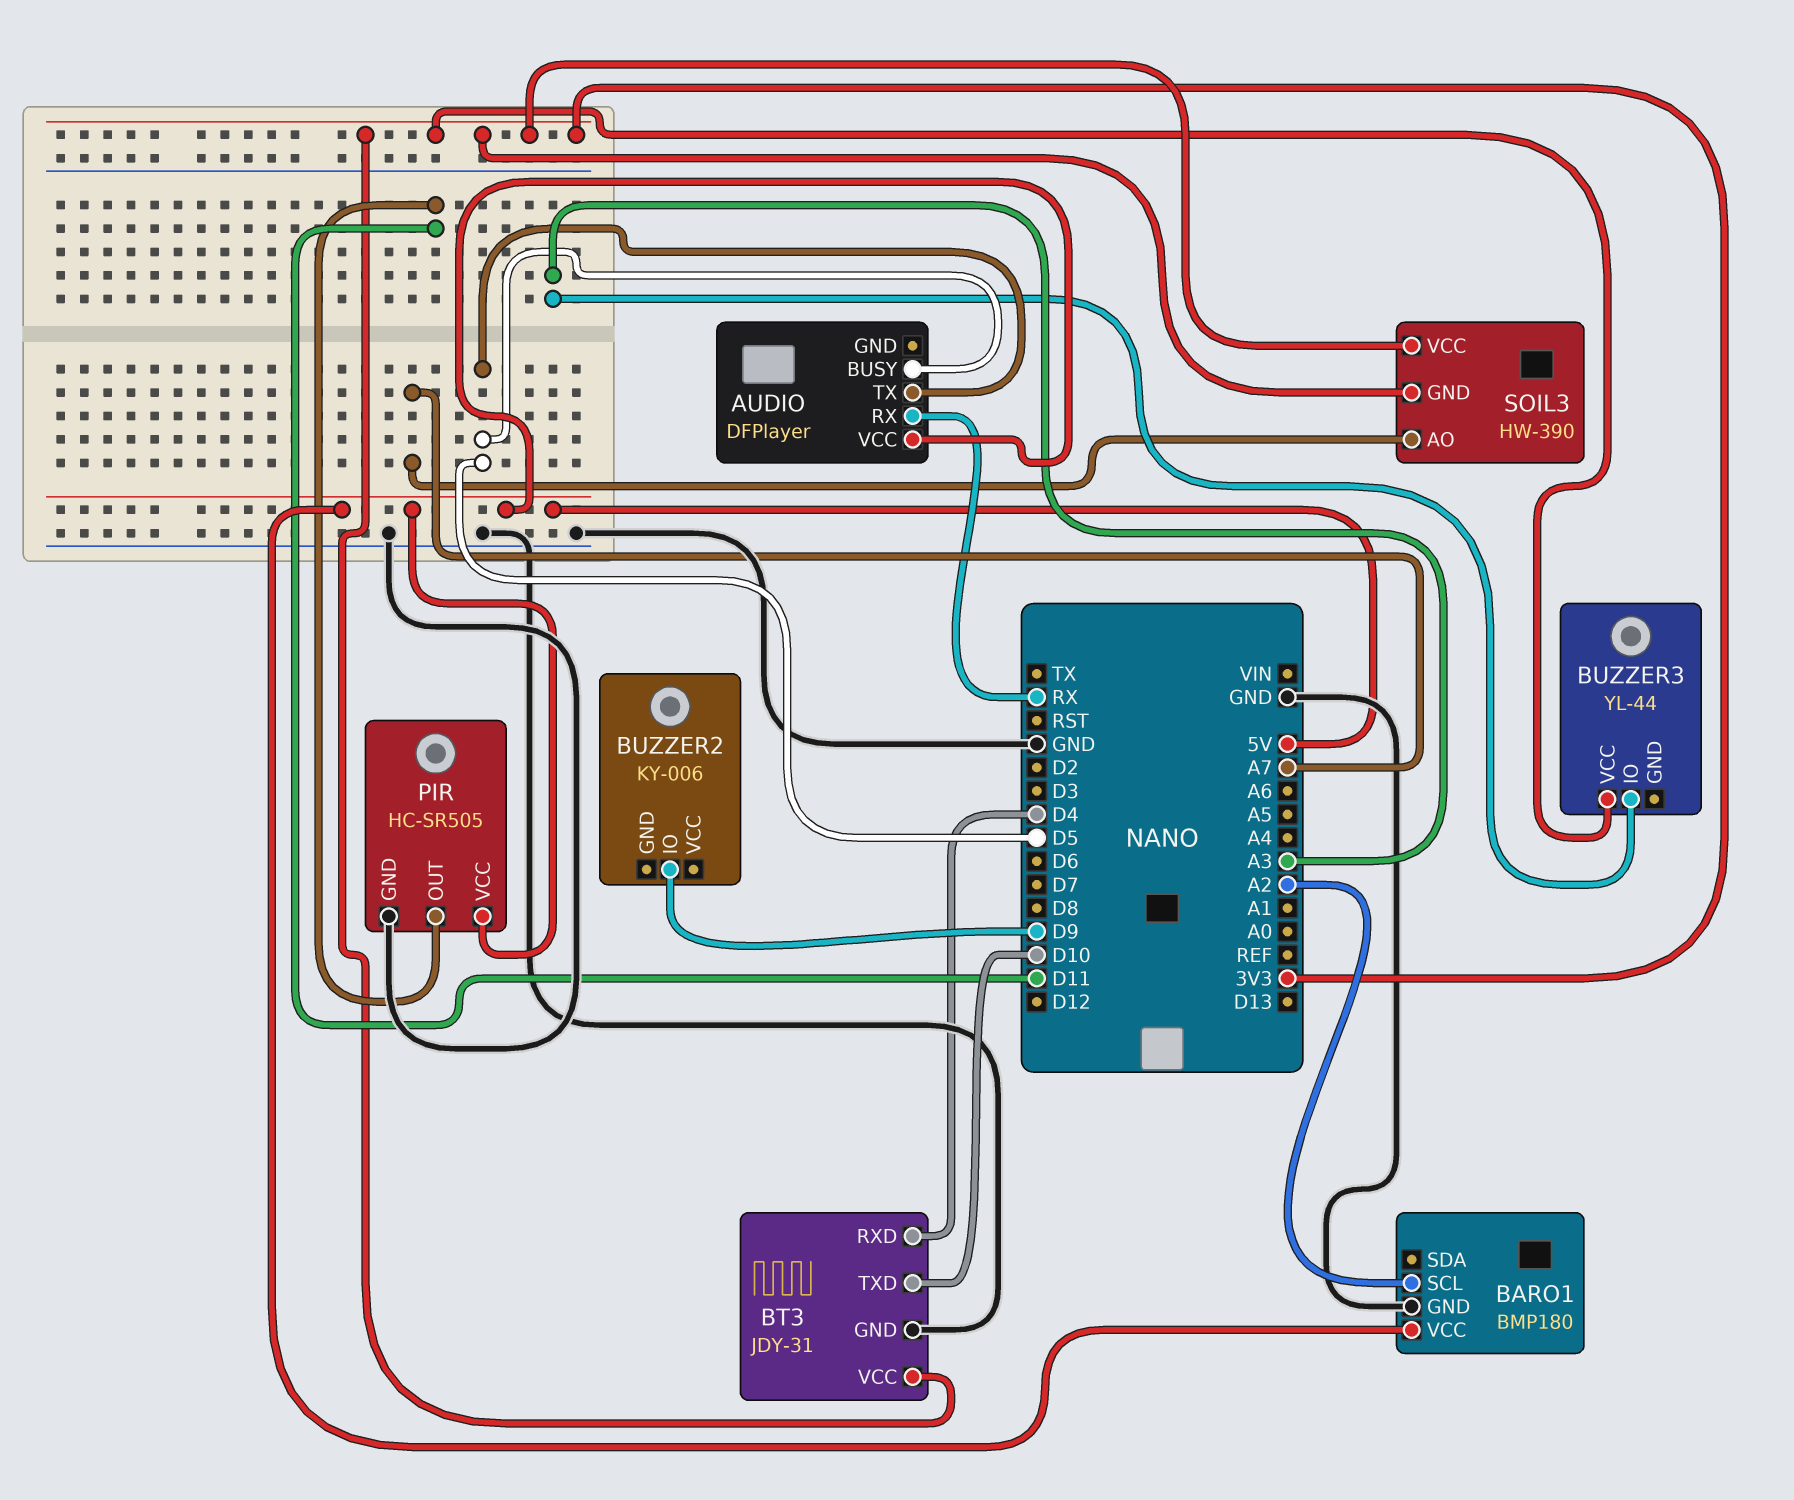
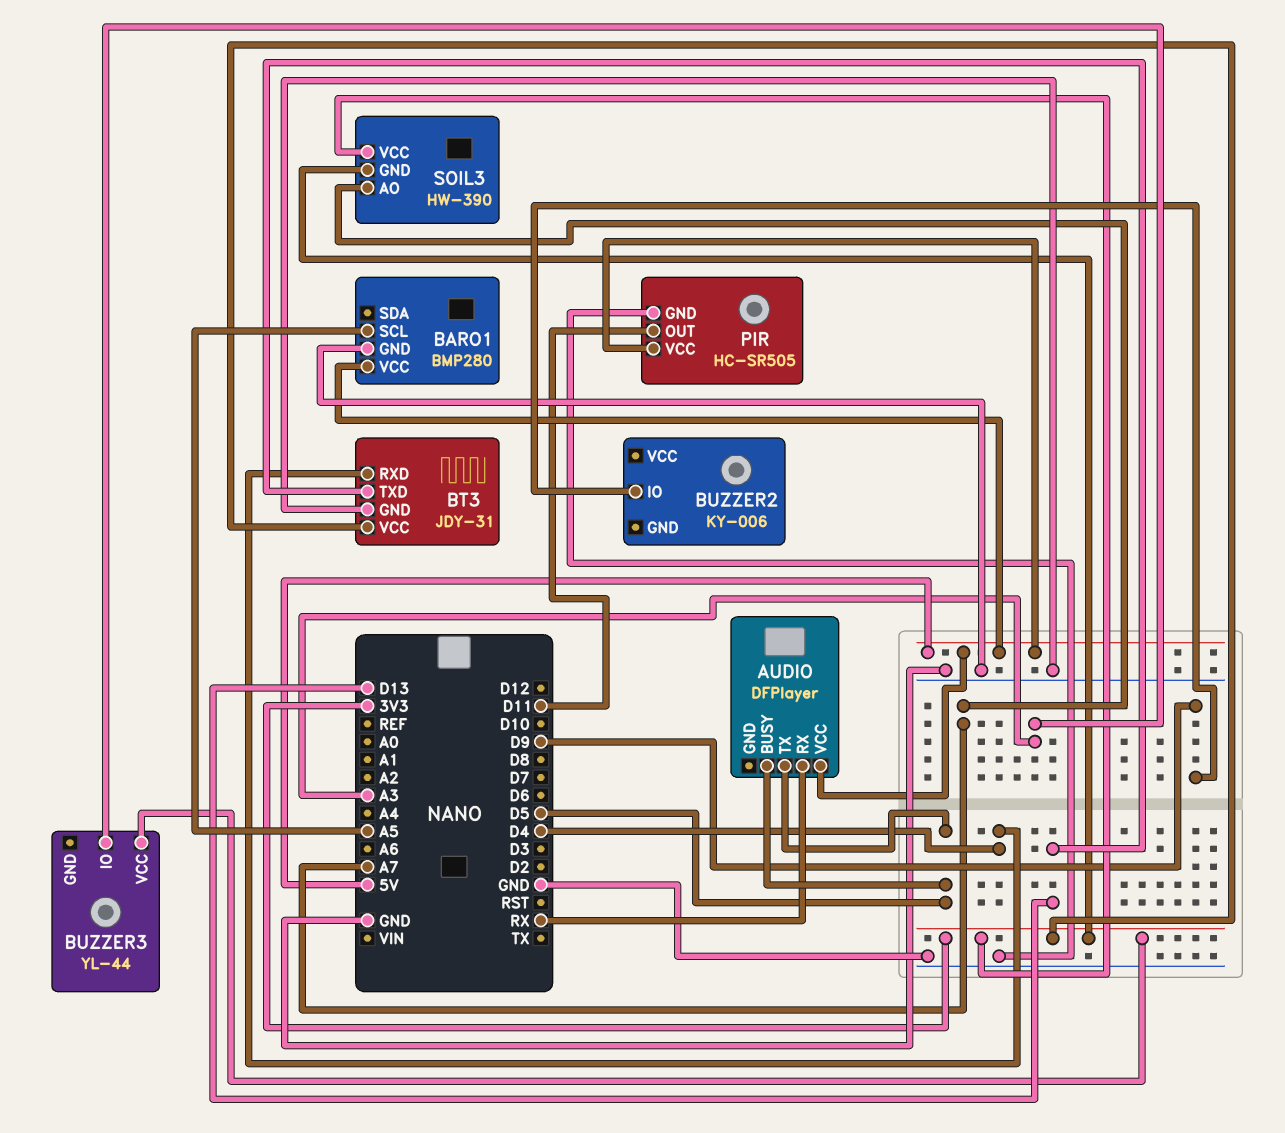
BARO1: BMP180 -> BMP280
BARO1 pin SCL: A2 -> A5
BT3 pin TXD: D10 -> D13

